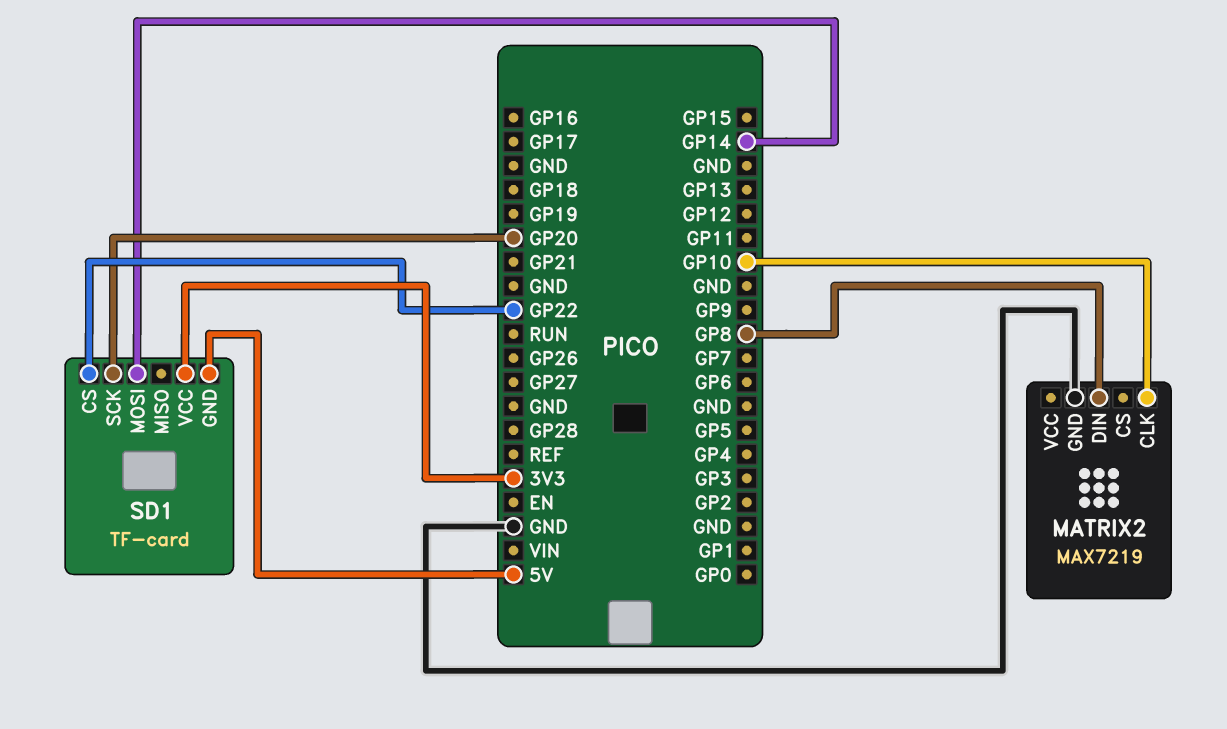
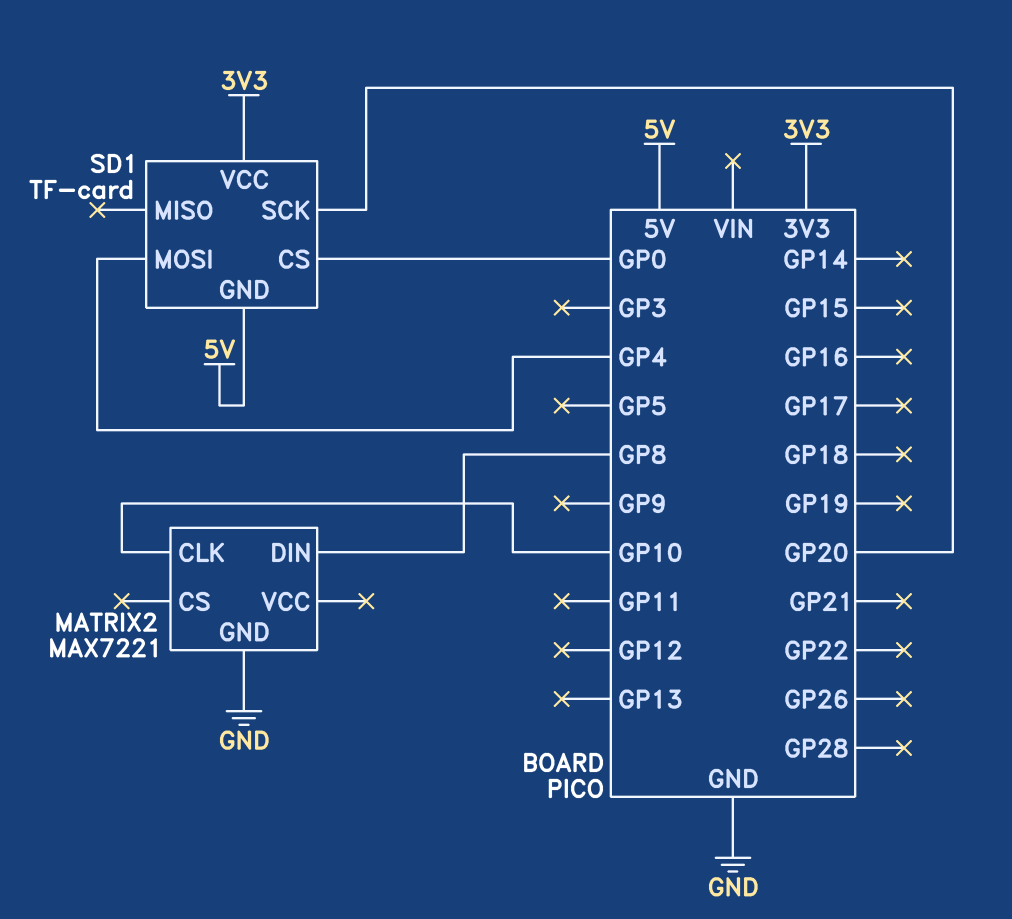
MATRIX2: MAX7219 -> MAX7221
SD1 pin CS: GP22 -> GP0
SD1 pin MOSI: GP14 -> GP4

